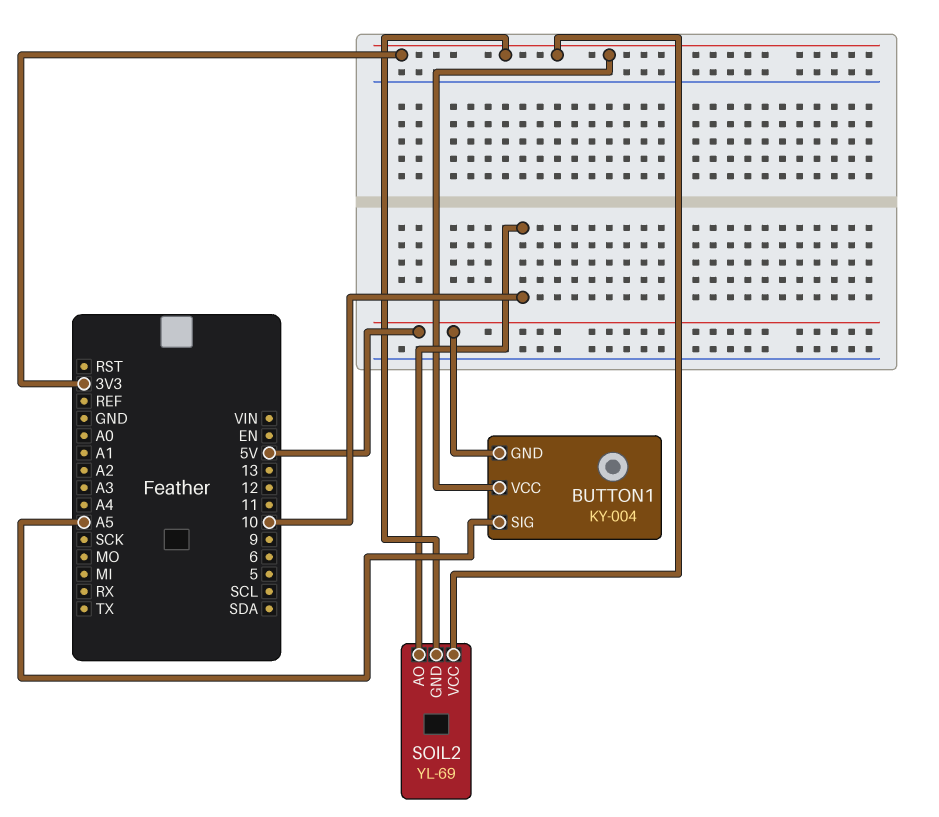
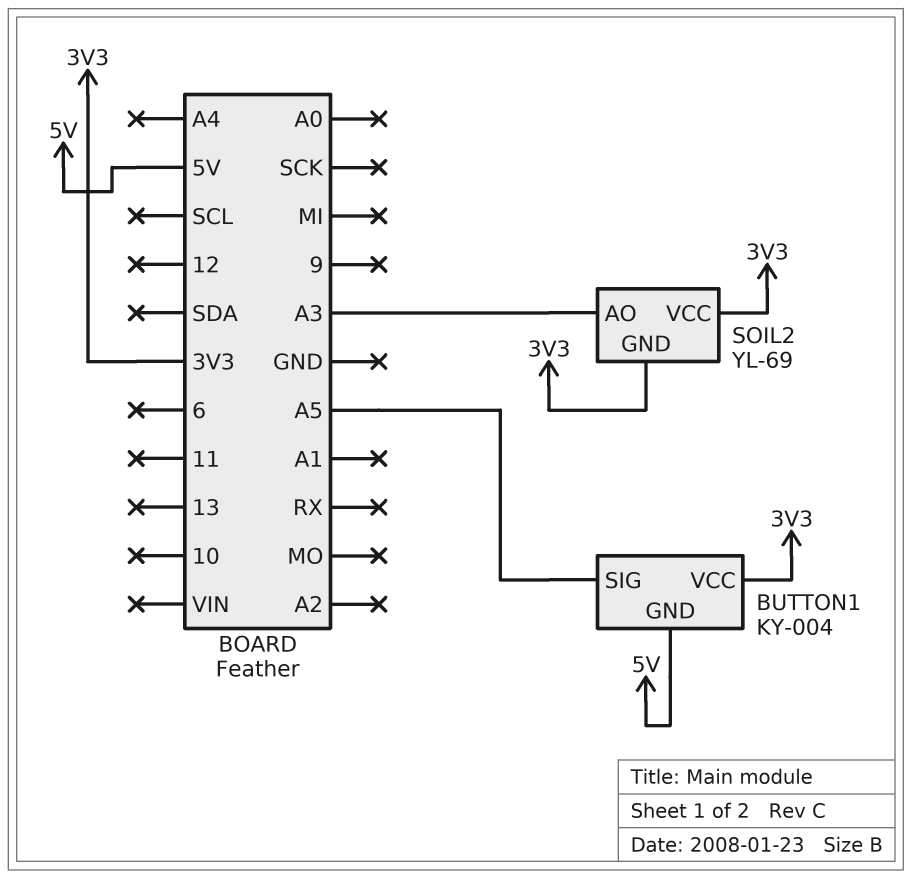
SOIL2 pin AO: 10 -> A3

